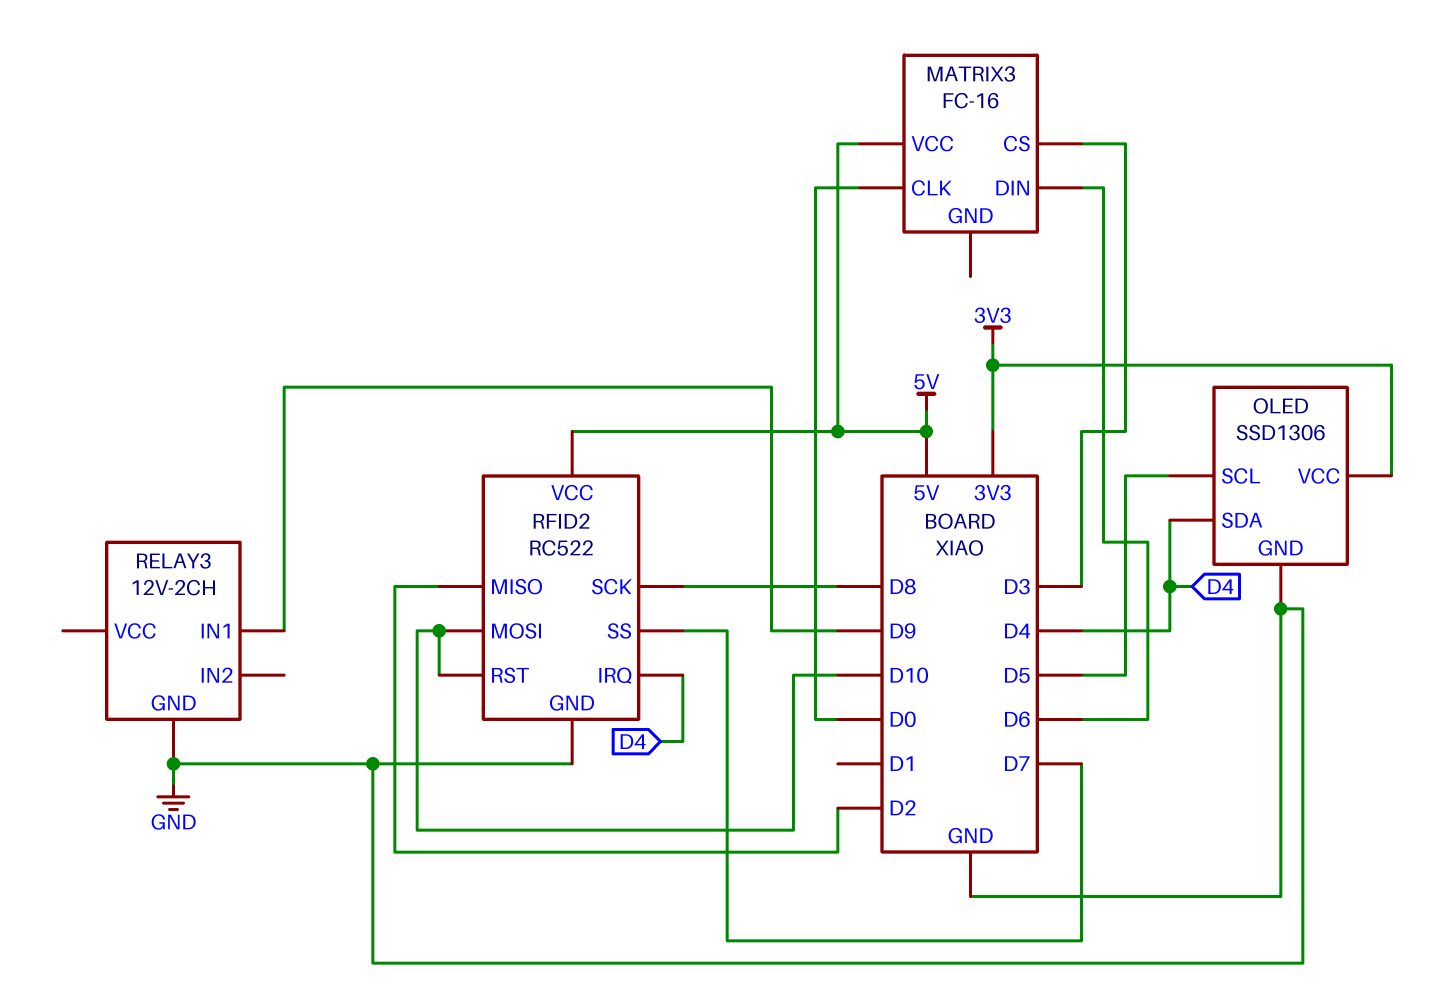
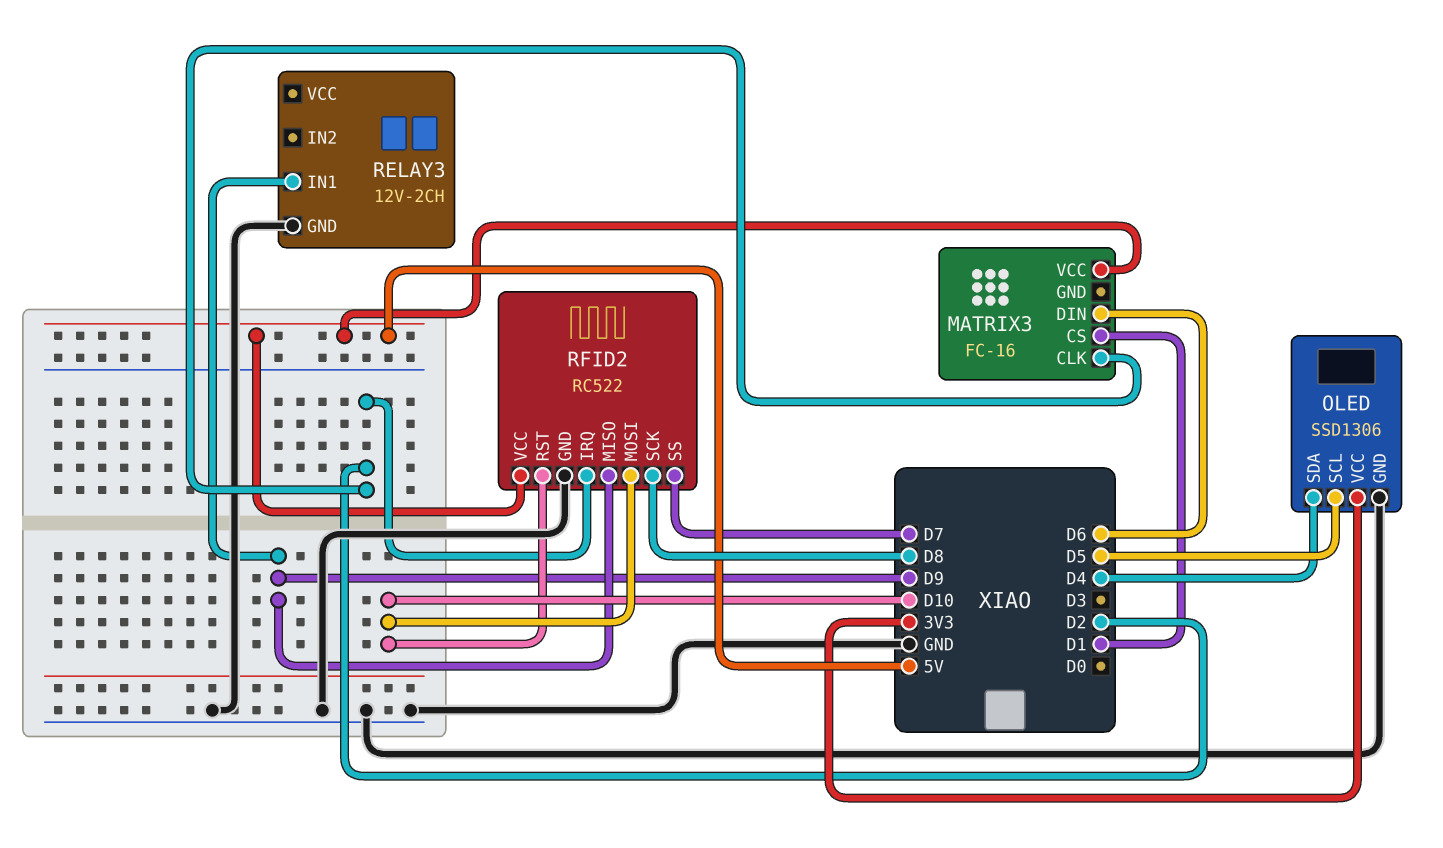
MATRIX3 pin CLK: D0 -> D2
MATRIX3 pin CS: D3 -> D1
RFID2 pin IRQ: D4 -> D2
RFID2 pin MISO: D2 -> D9

